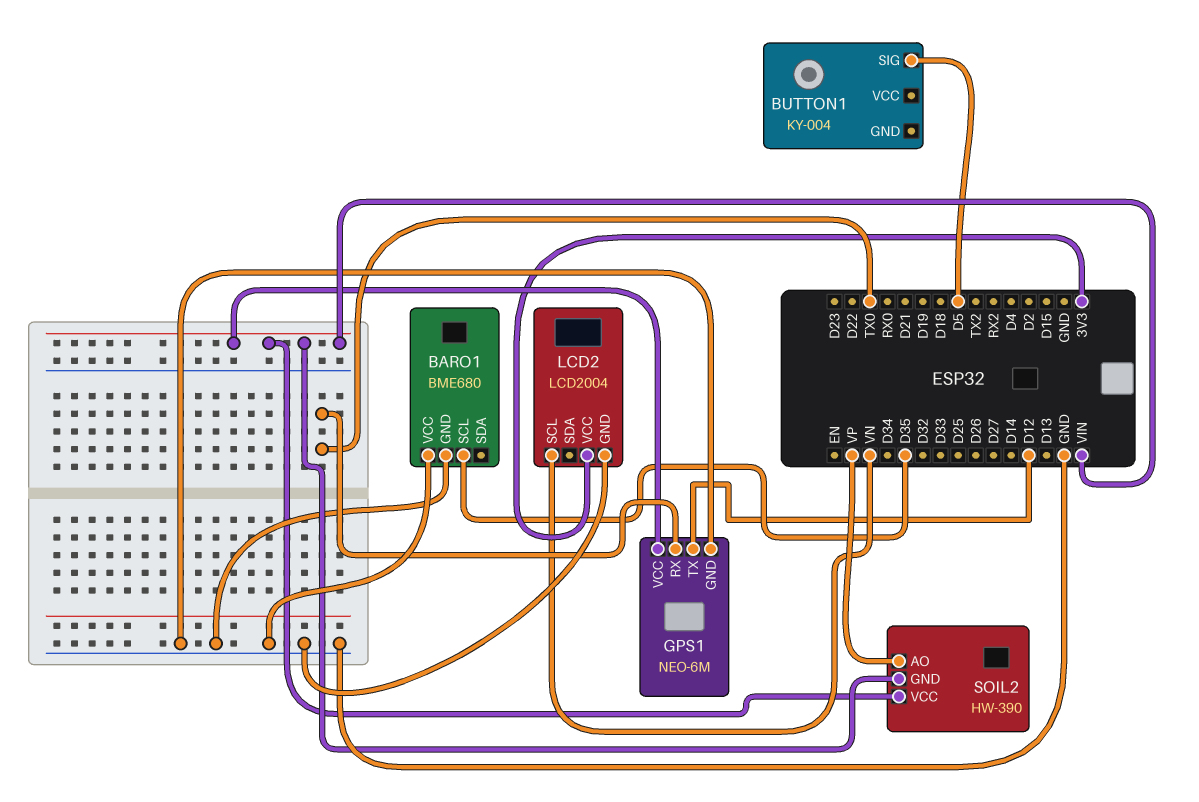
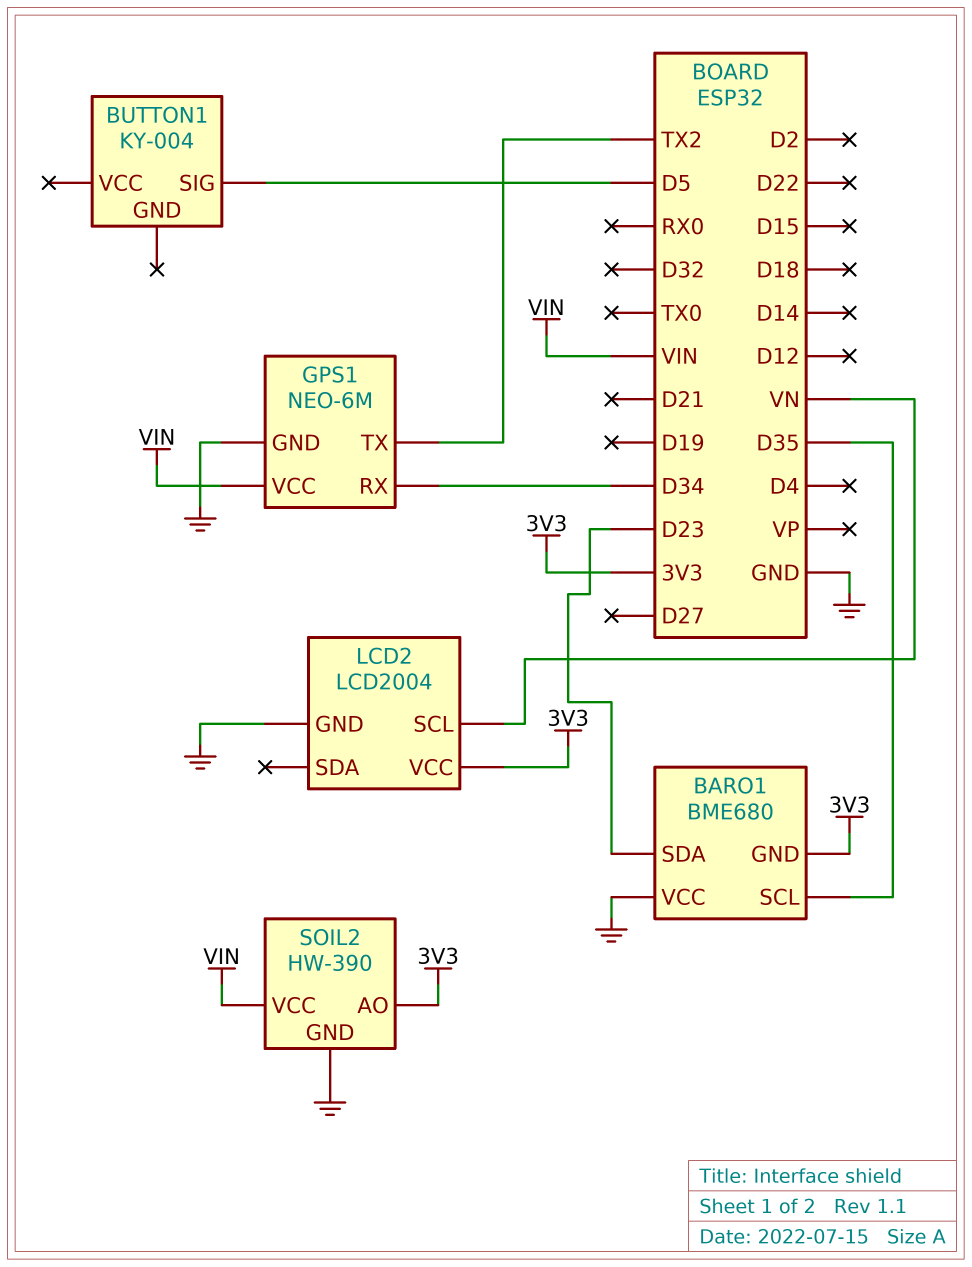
BARO1 pin GND: GND -> 3V3
BARO1 pin SDA: none -> D23
GPS1 pin RX: TX0 -> D34
GPS1 pin TX: D12 -> TX2
SOIL2 pin AO: VP -> 3V3
SOIL2 pin GND: VIN -> GND

